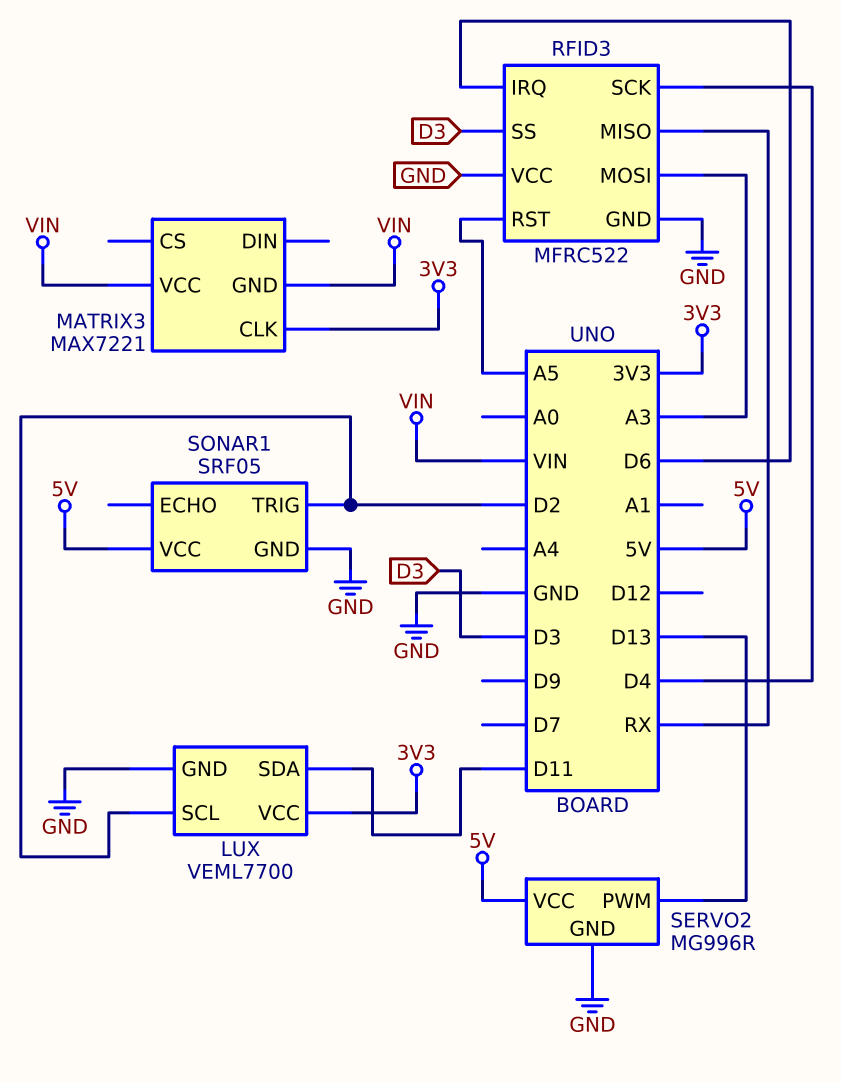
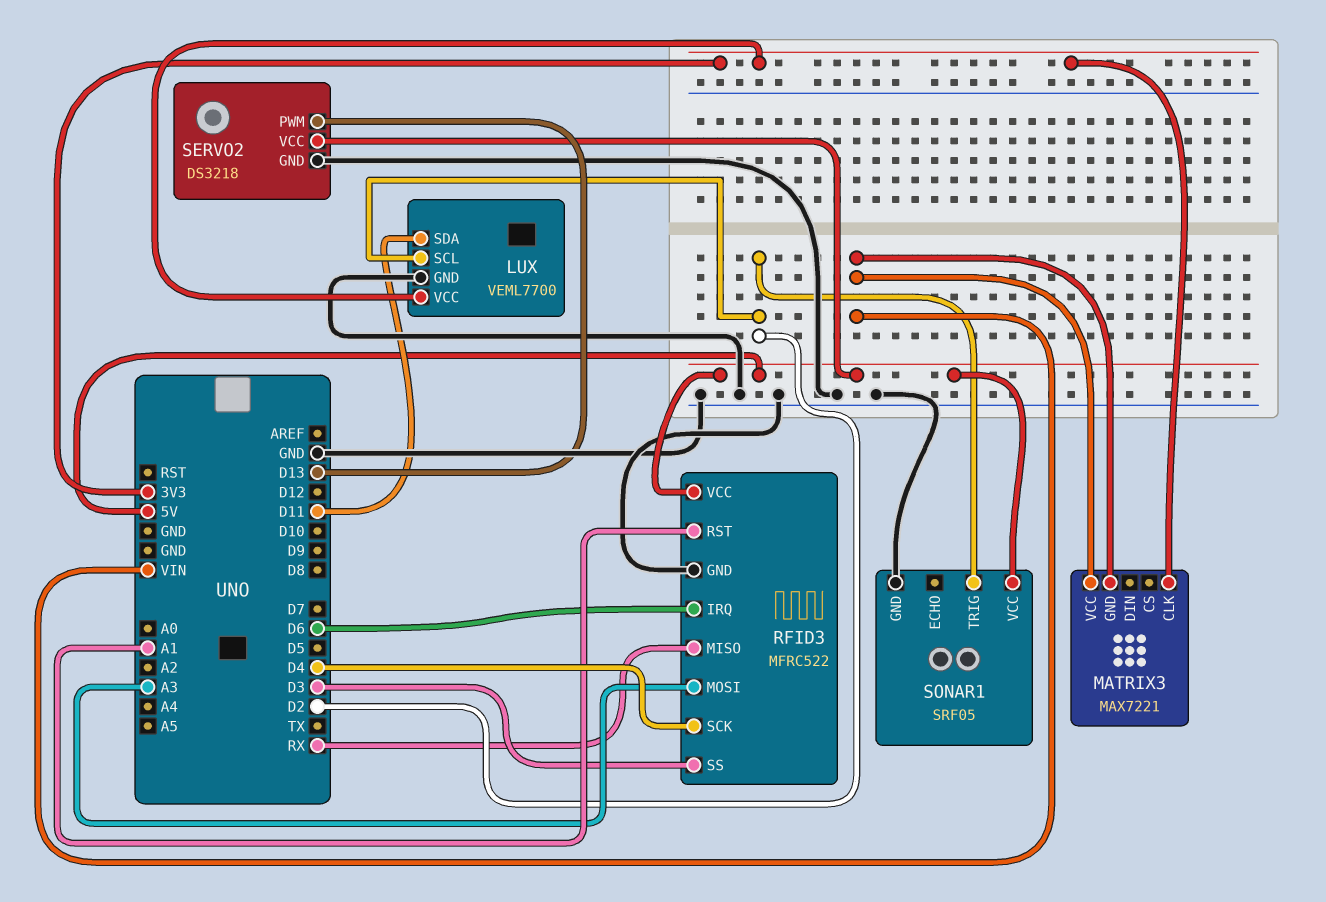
RFID3 pin RST: A5 -> A1
RFID3 pin VCC: GND -> 5V
SERVO2: MG996R -> DS3218

